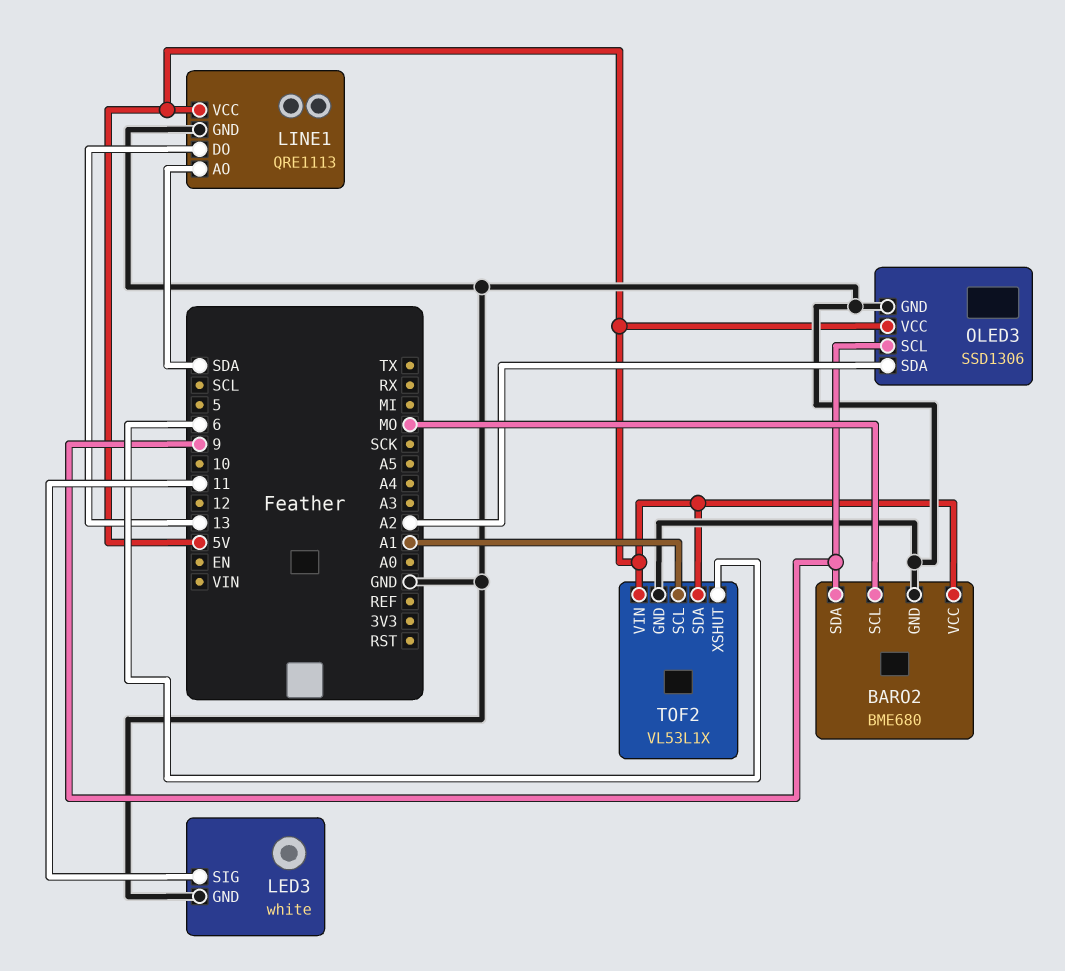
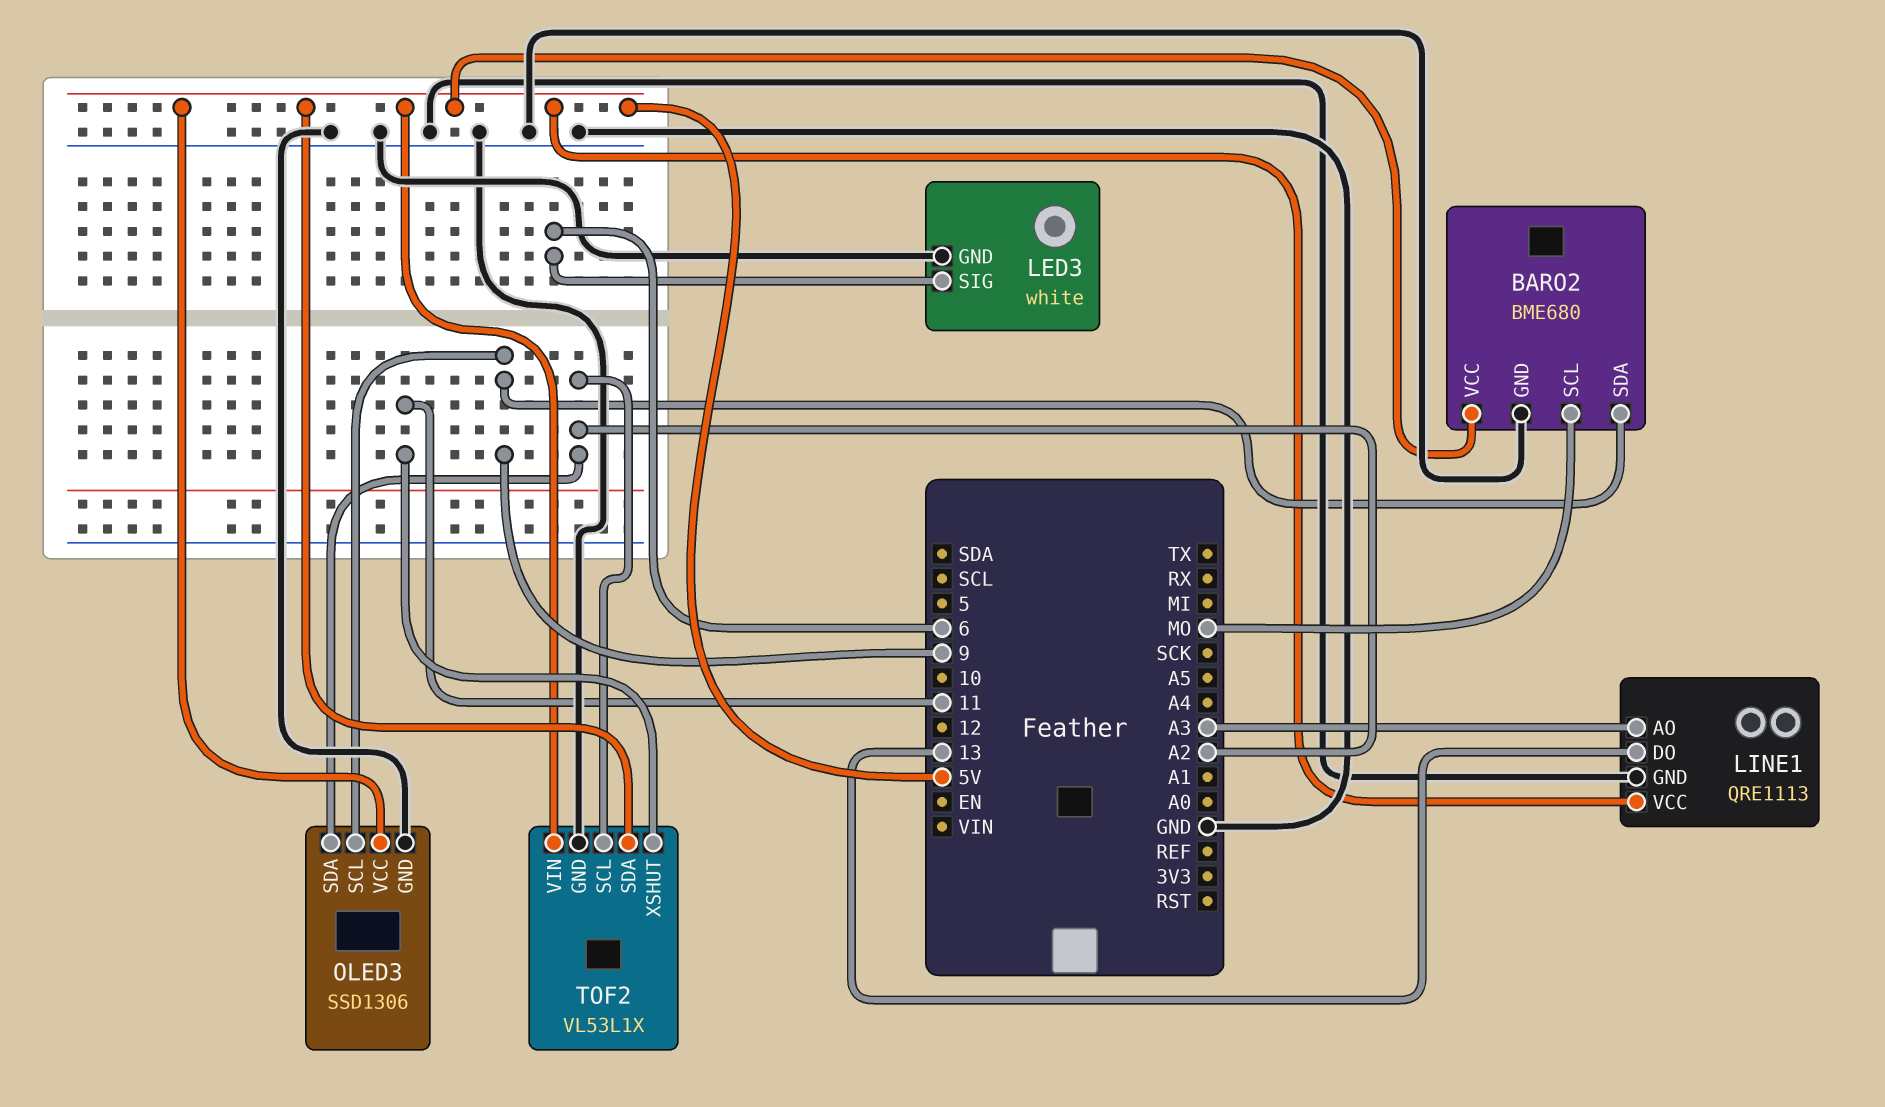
LED3 pin SIG: 11 -> 6
LINE1 pin AO: SDA -> A3
TOF2 pin SCL: A1 -> A2
TOF2 pin XSHUT: 6 -> 11

